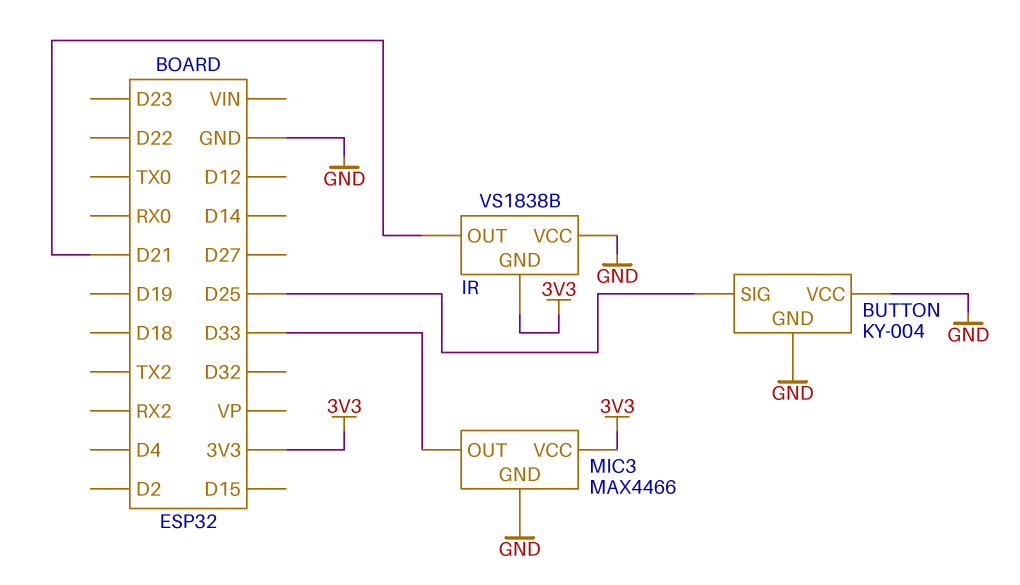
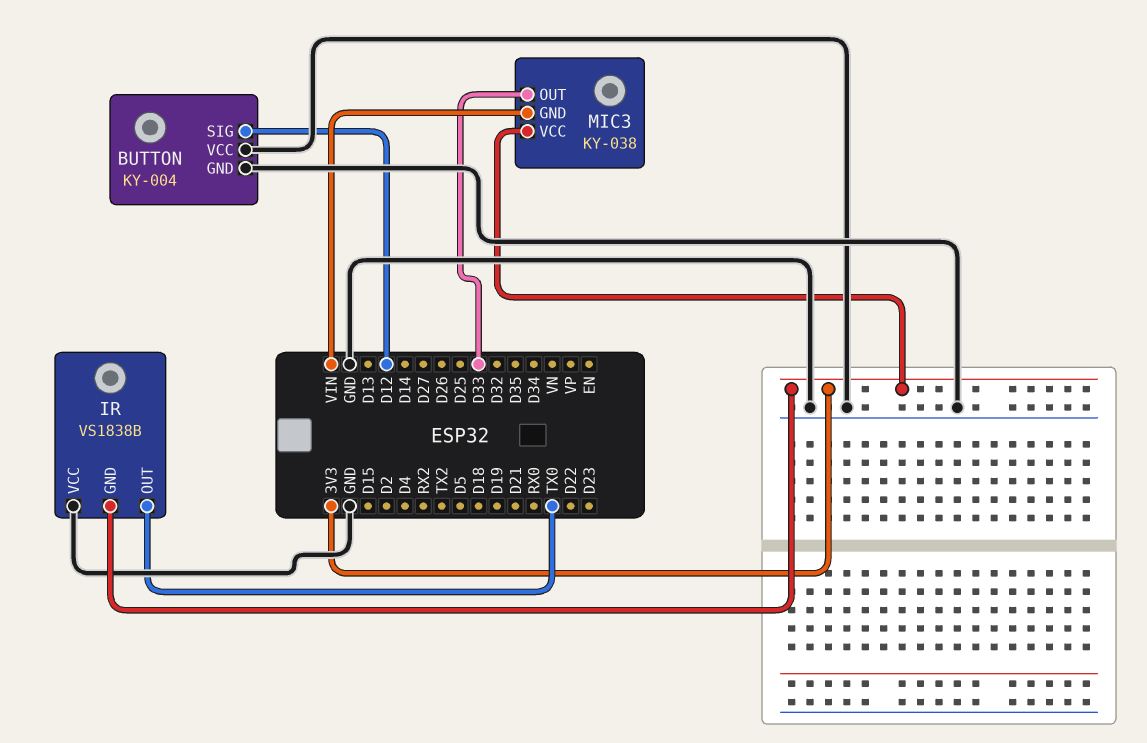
BUTTON pin SIG: D25 -> D12
IR pin OUT: D21 -> TX0
MIC3: MAX4466 -> KY-038
MIC3 pin GND: GND -> VIN

